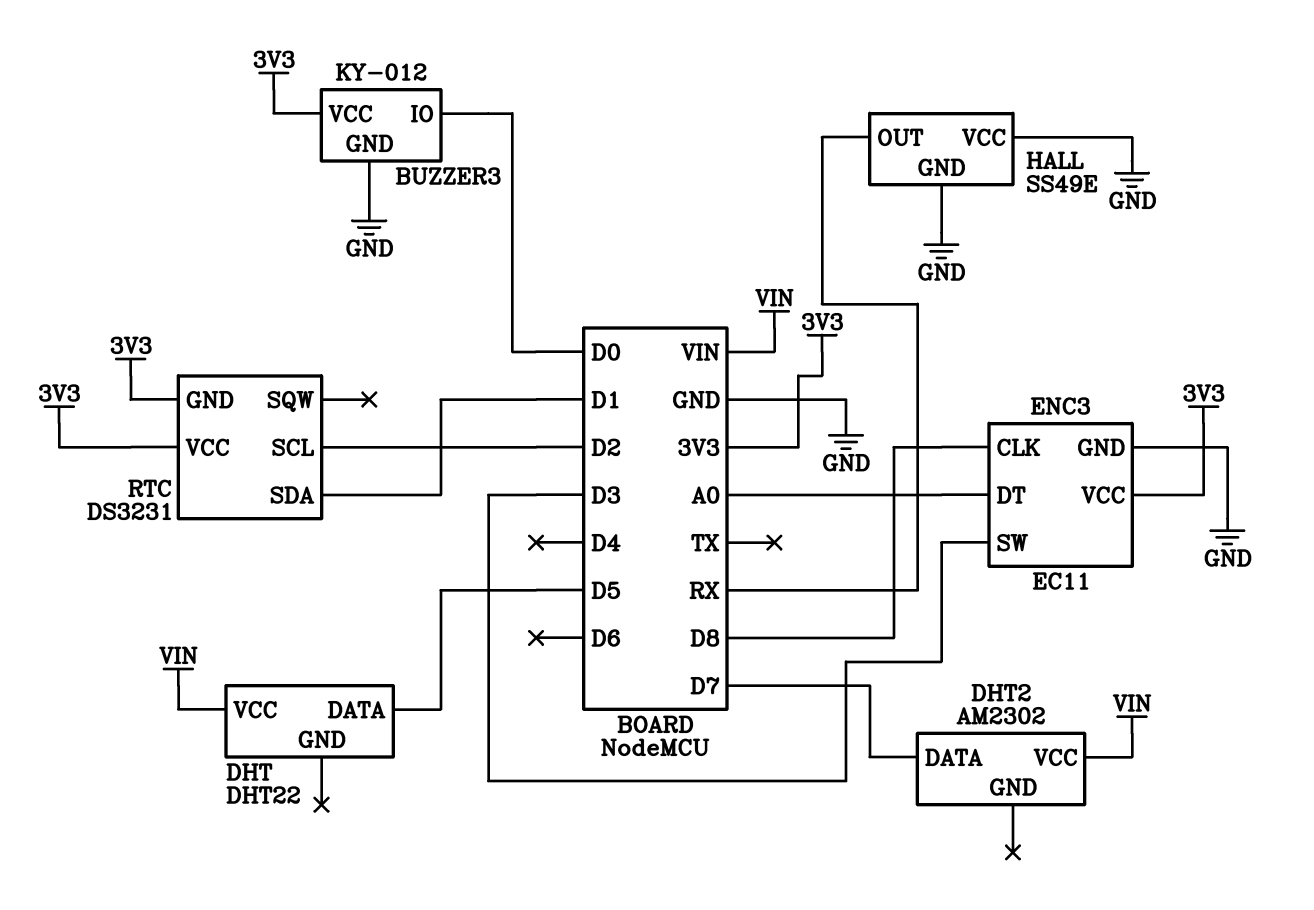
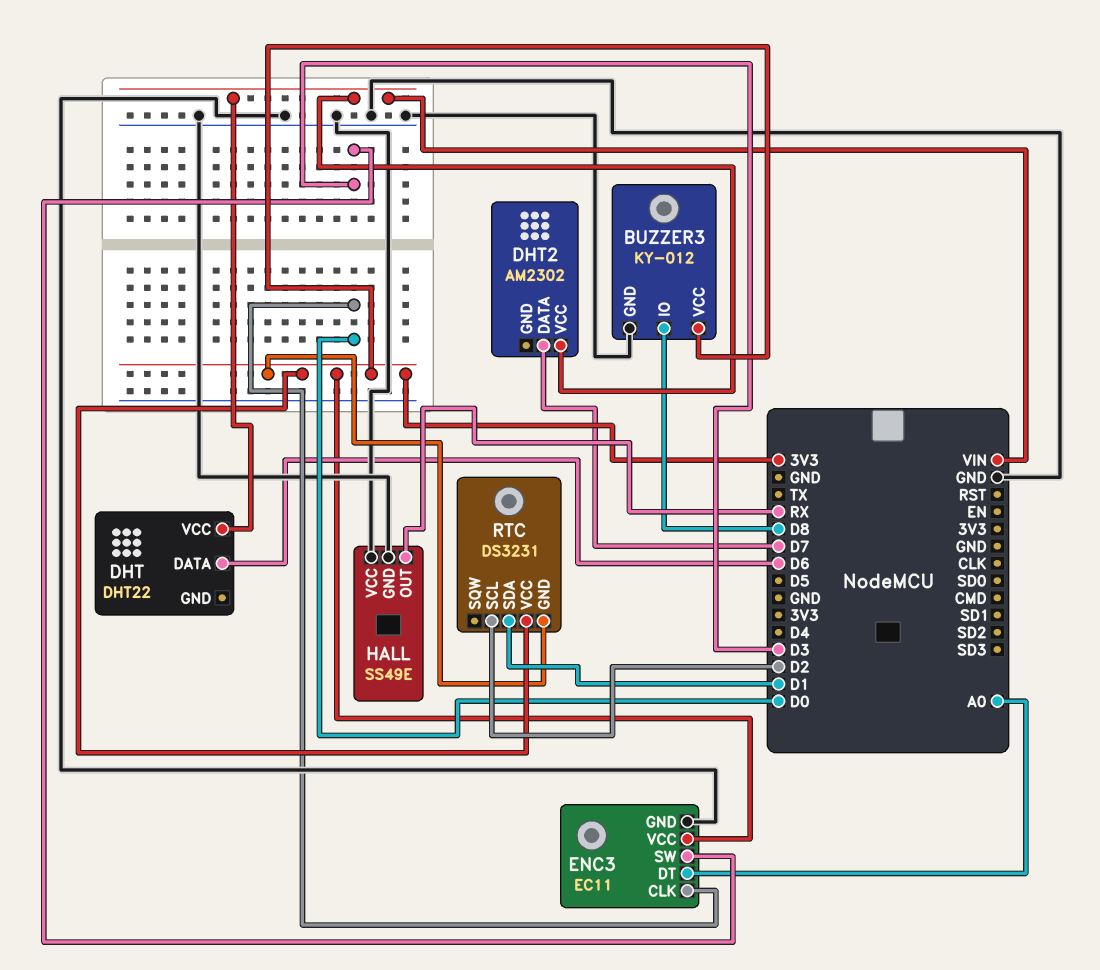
BUZZER3 pin IO: D0 -> D8
DHT pin DATA: D5 -> D6
ENC3 pin CLK: D8 -> D0

